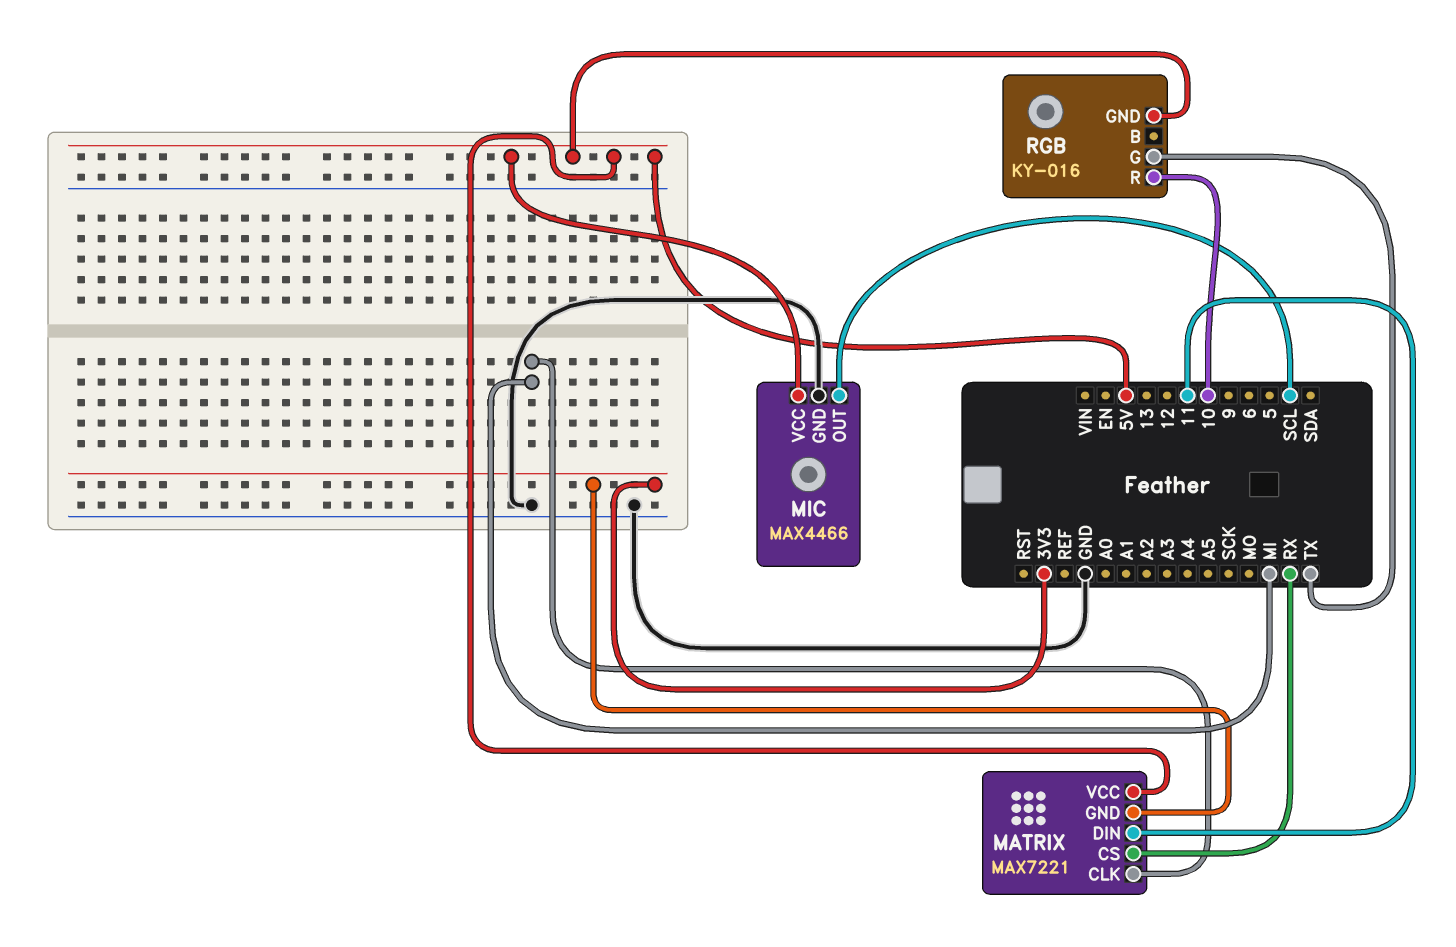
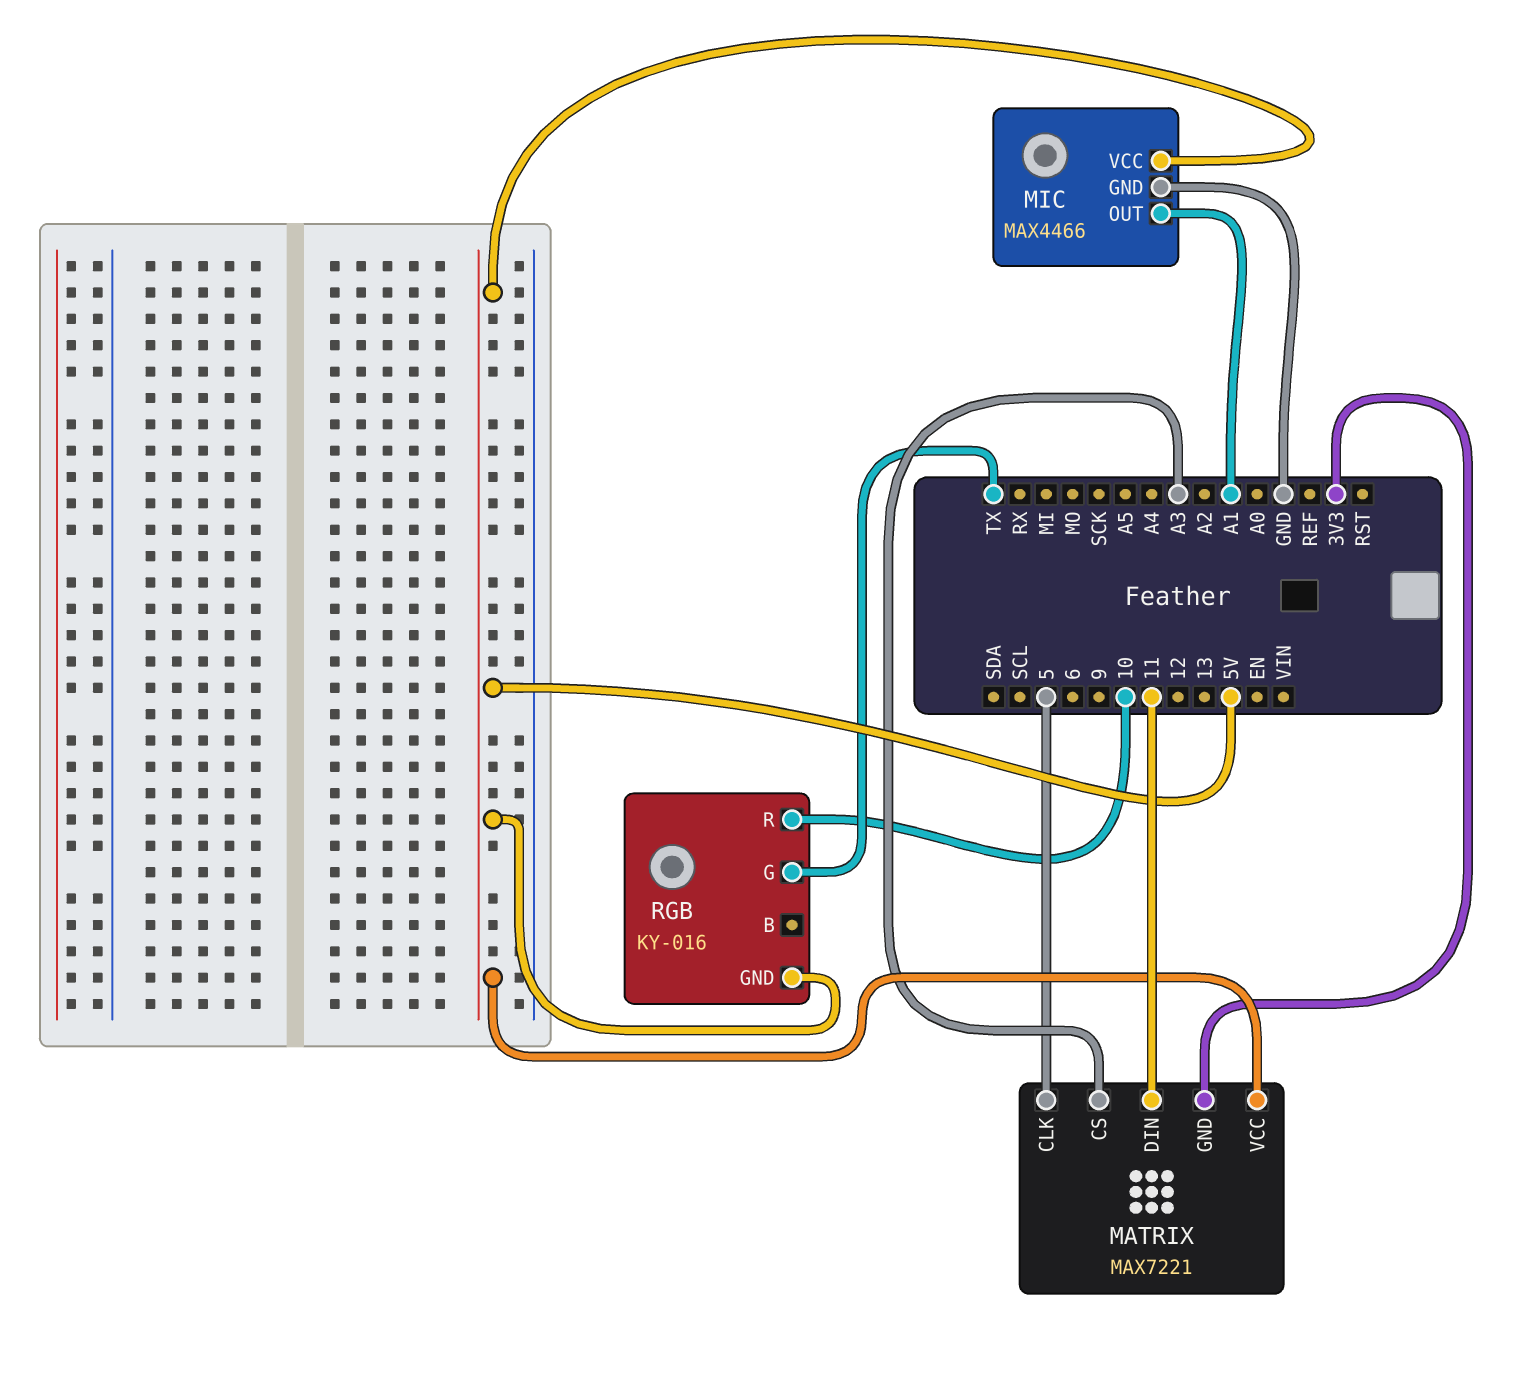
MATRIX pin CLK: MI -> 5
MATRIX pin CS: RX -> A3
MIC pin OUT: SCL -> A1

